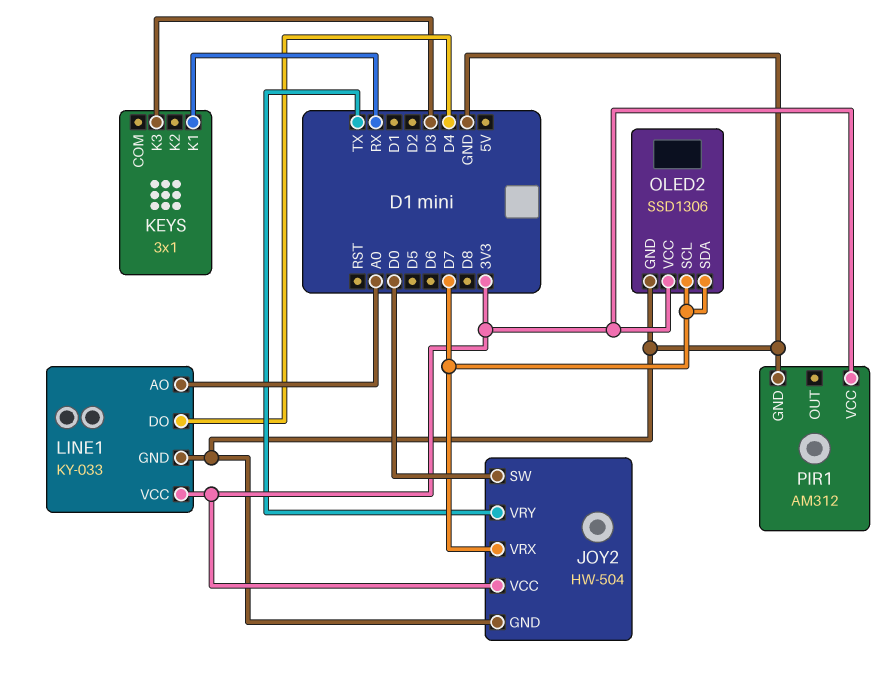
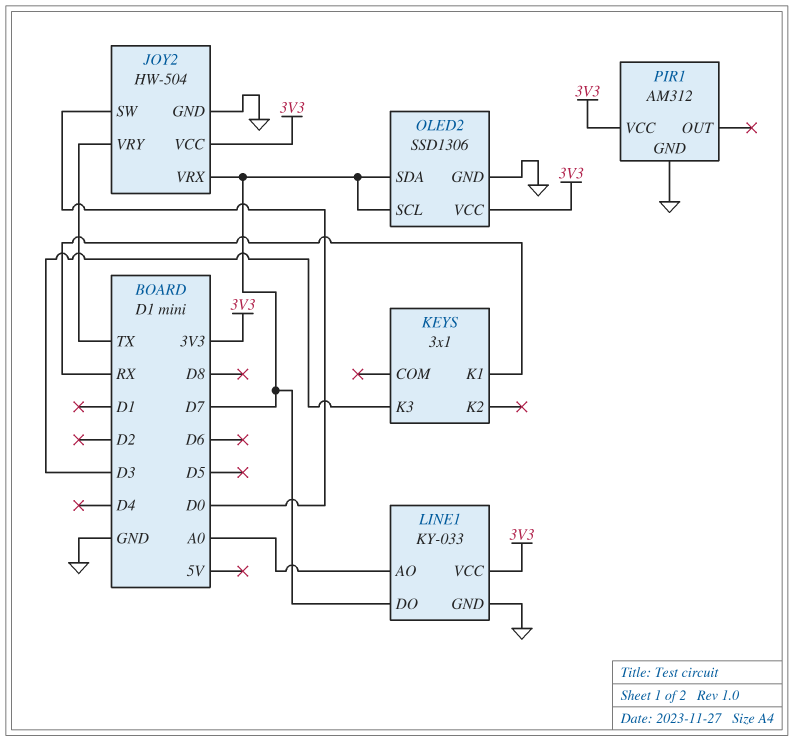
LINE1 pin DO: D4 -> D7

